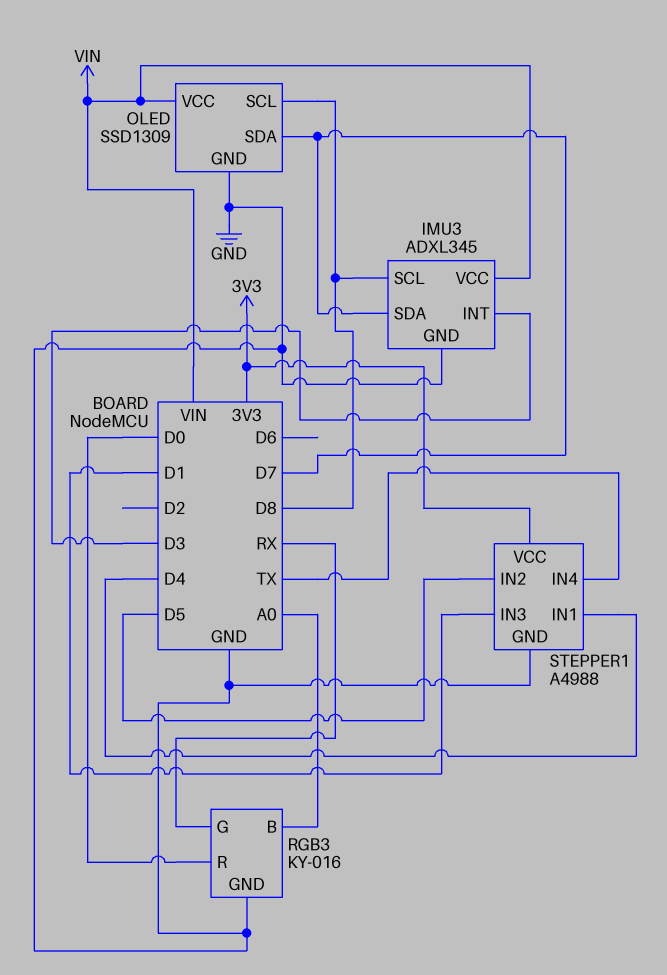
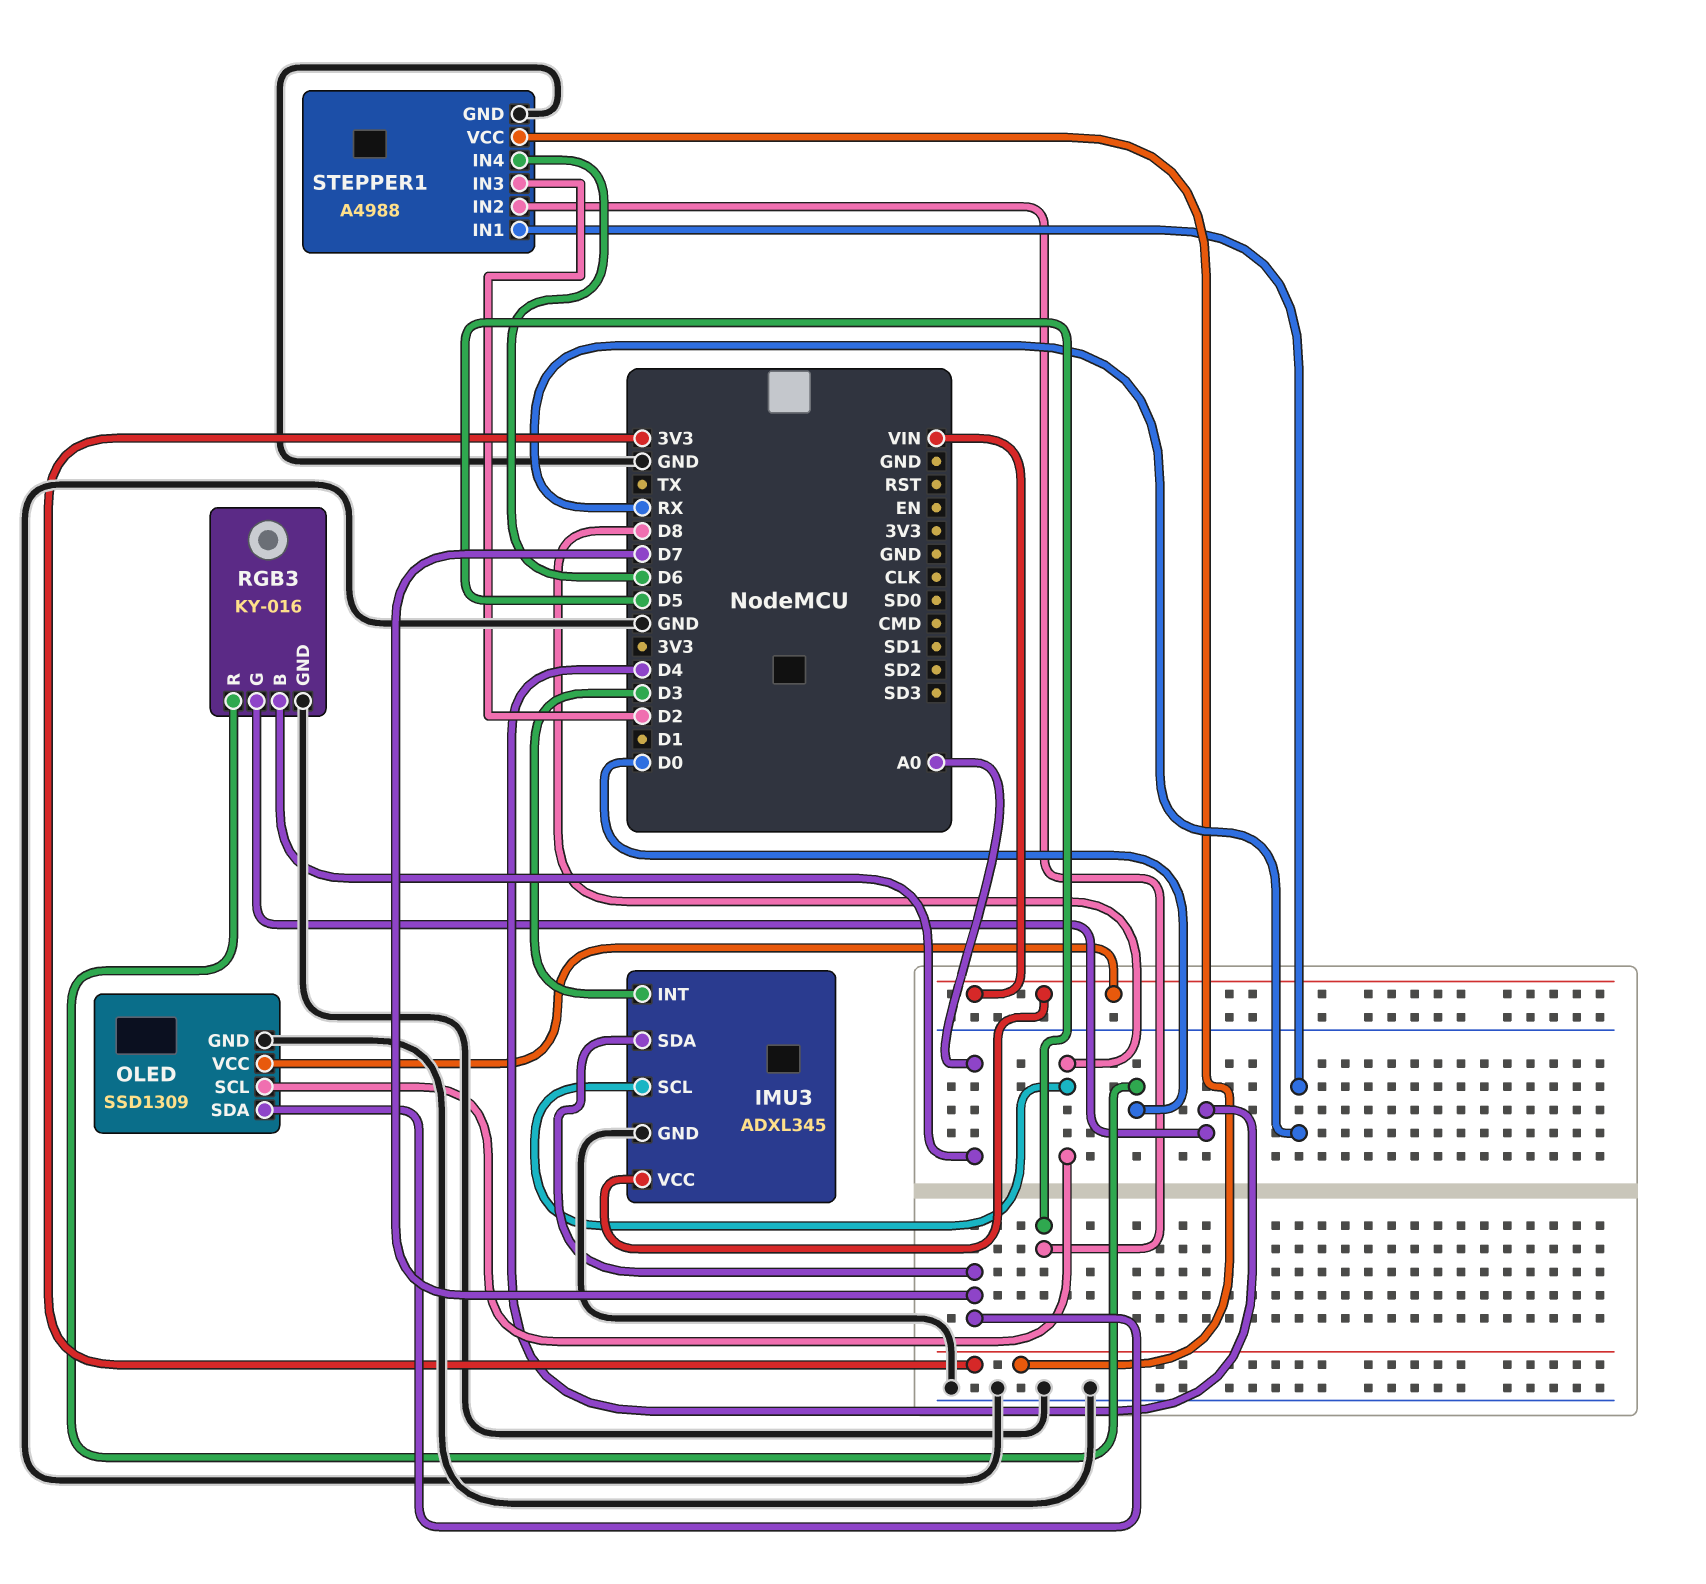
RGB3 pin G: RX -> D4
STEPPER1 pin IN1: D4 -> RX
STEPPER1 pin IN3: D1 -> D2
STEPPER1 pin IN4: TX -> D6

